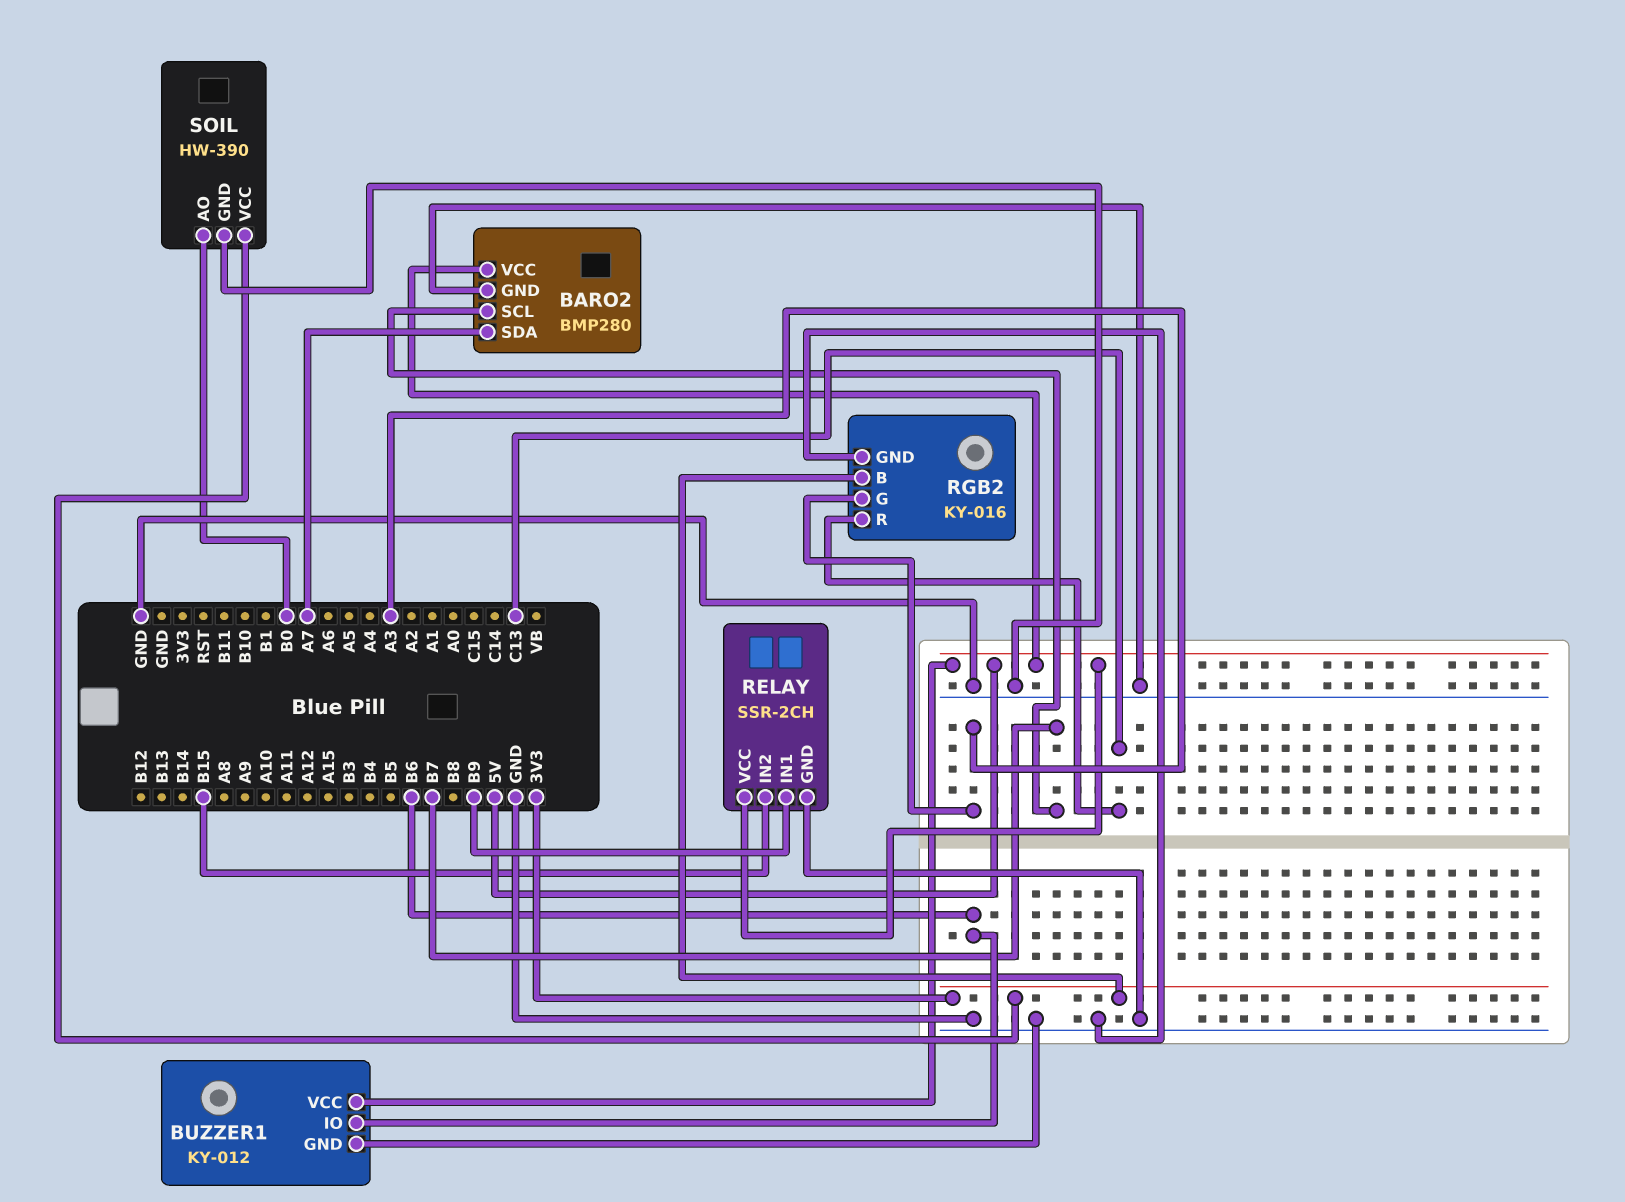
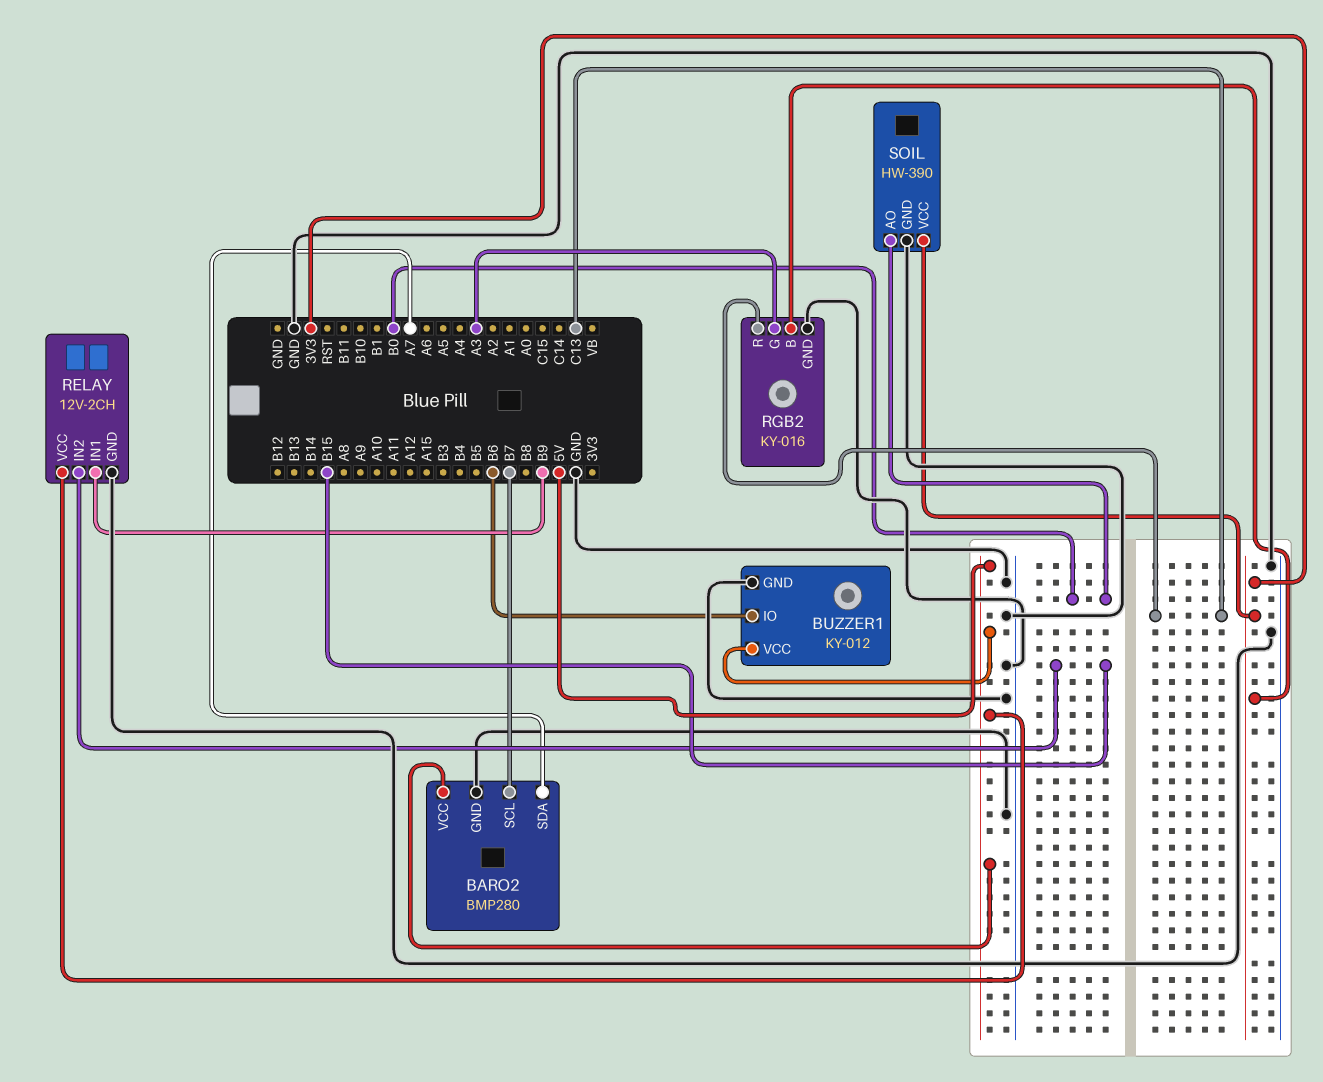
RELAY: SSR-2CH -> 12V-2CH

